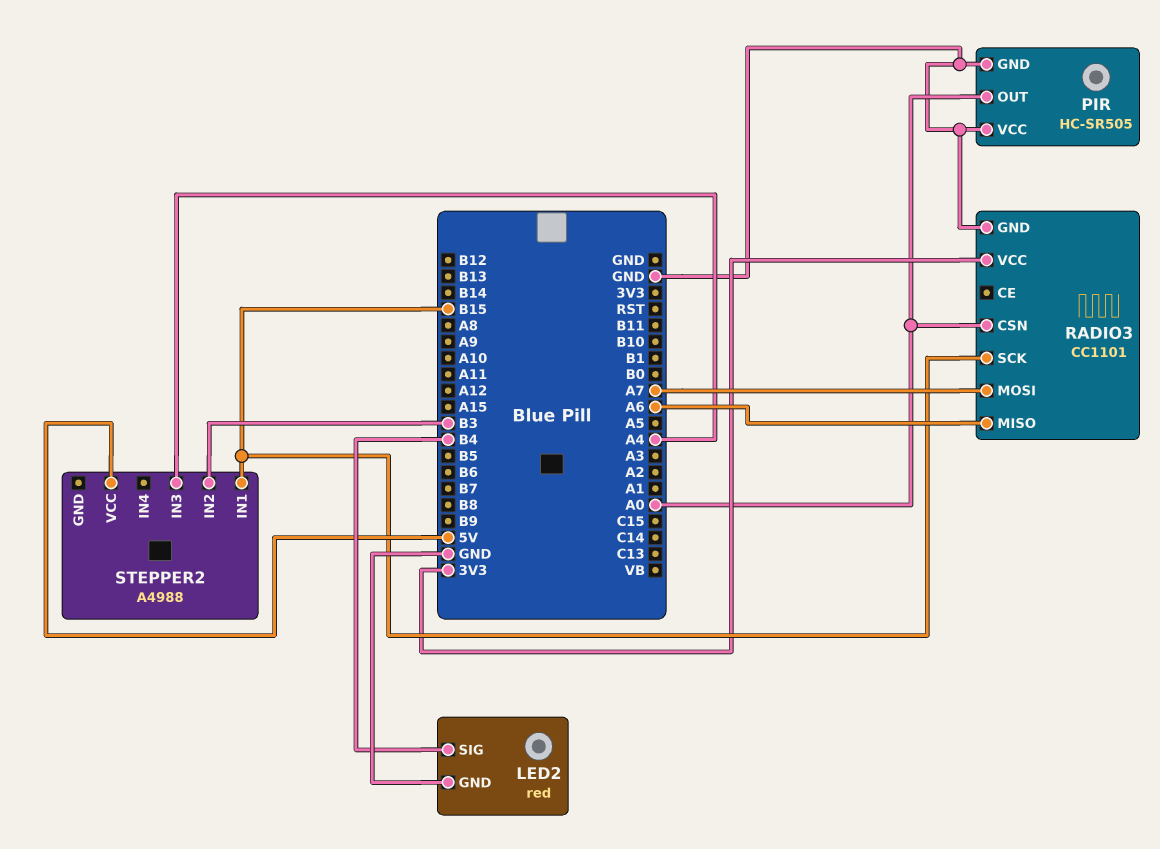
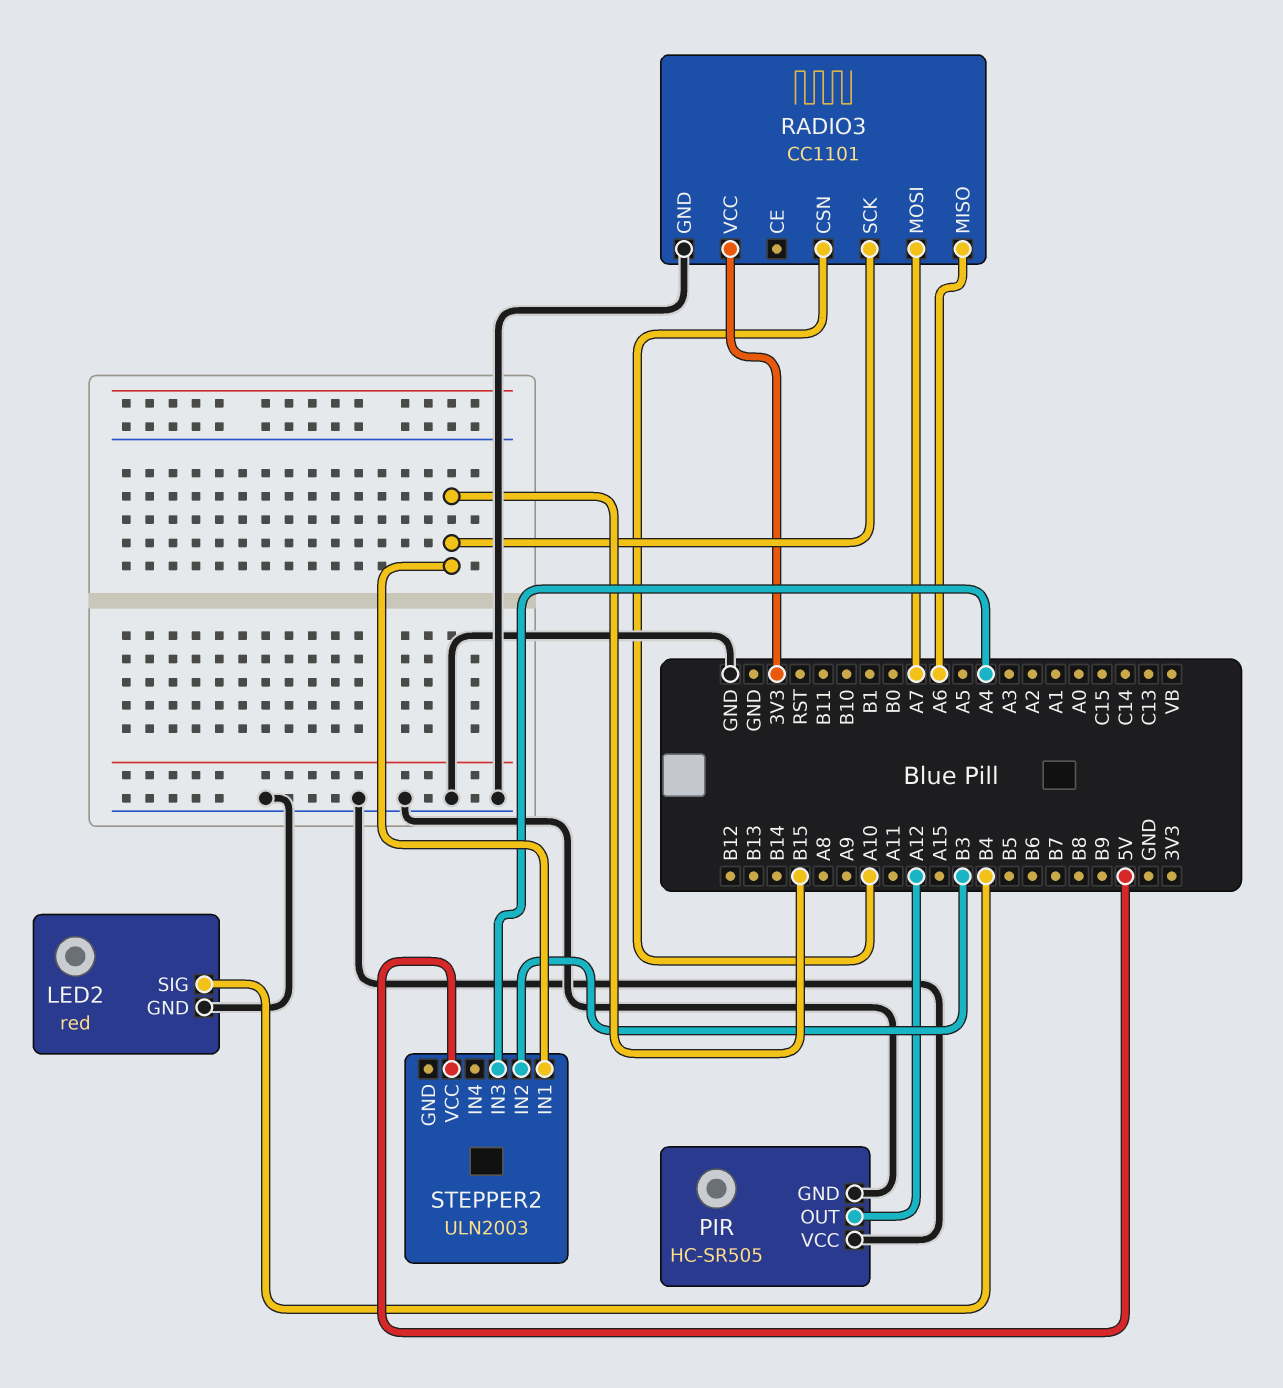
PIR pin OUT: A0 -> A12
RADIO3 pin CSN: A0 -> A10
STEPPER2: A4988 -> ULN2003

